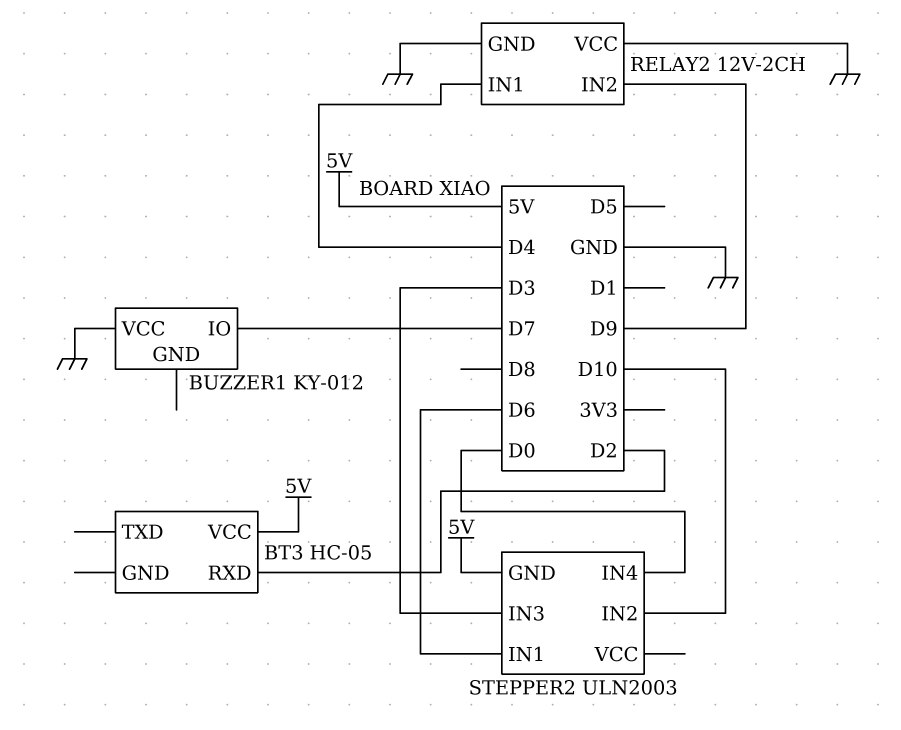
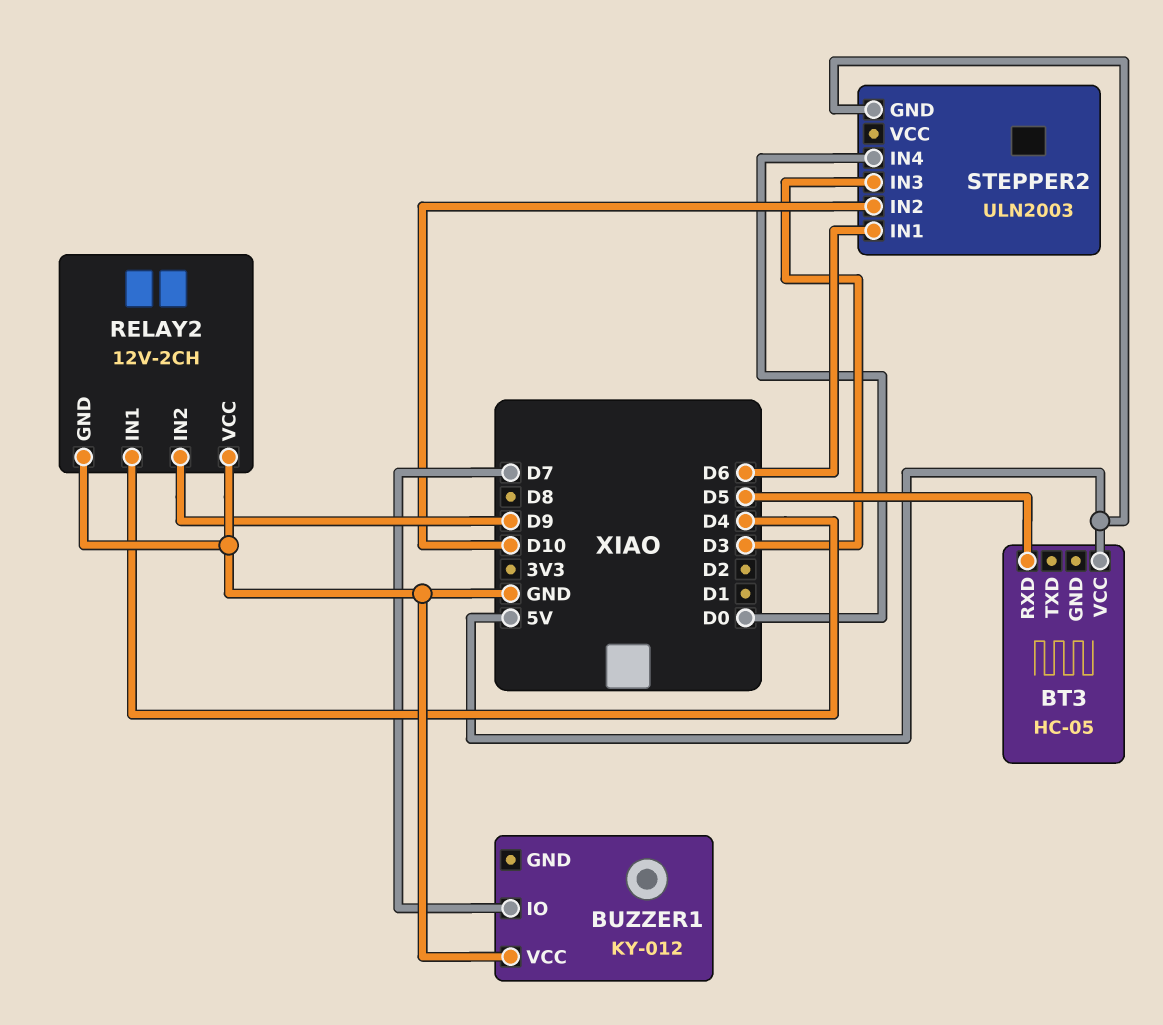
BT3 pin RXD: D2 -> D5

